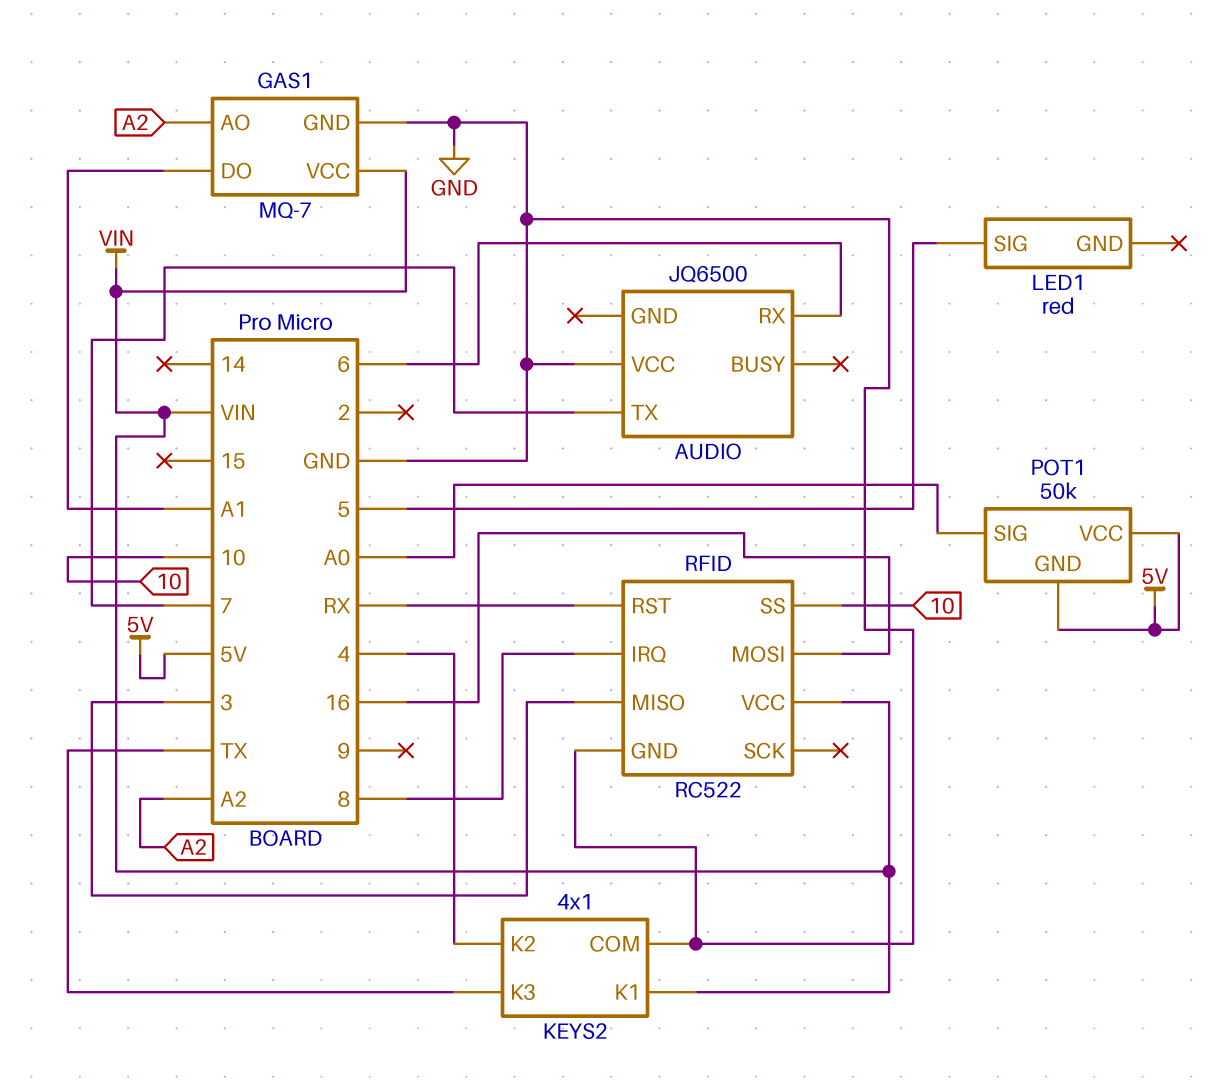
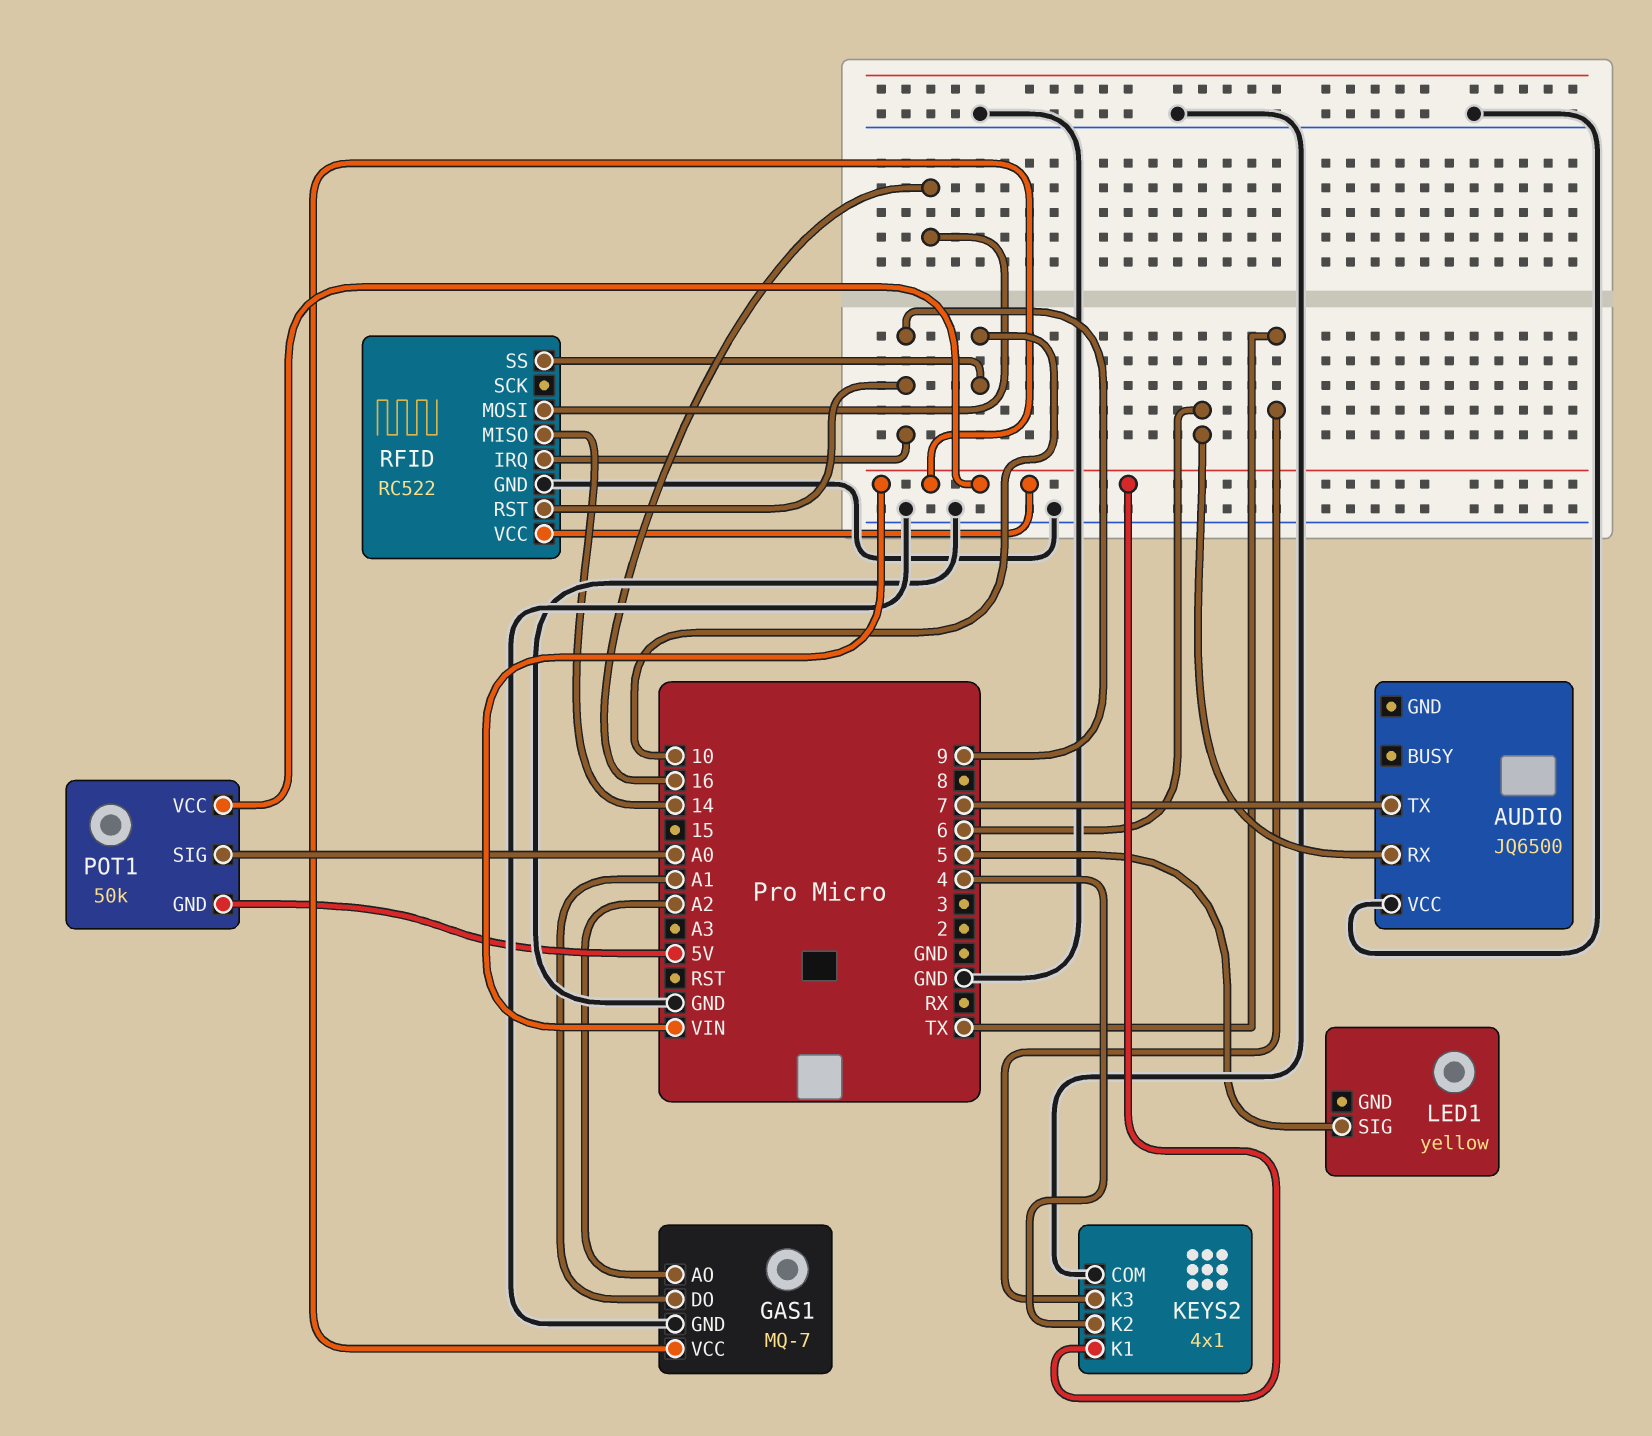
LED1: red -> yellow
POT1 pin VCC: 5V -> VIN
RFID pin IRQ: 8 -> 9
RFID pin MISO: 3 -> 14
RFID pin RST: RX -> 9

